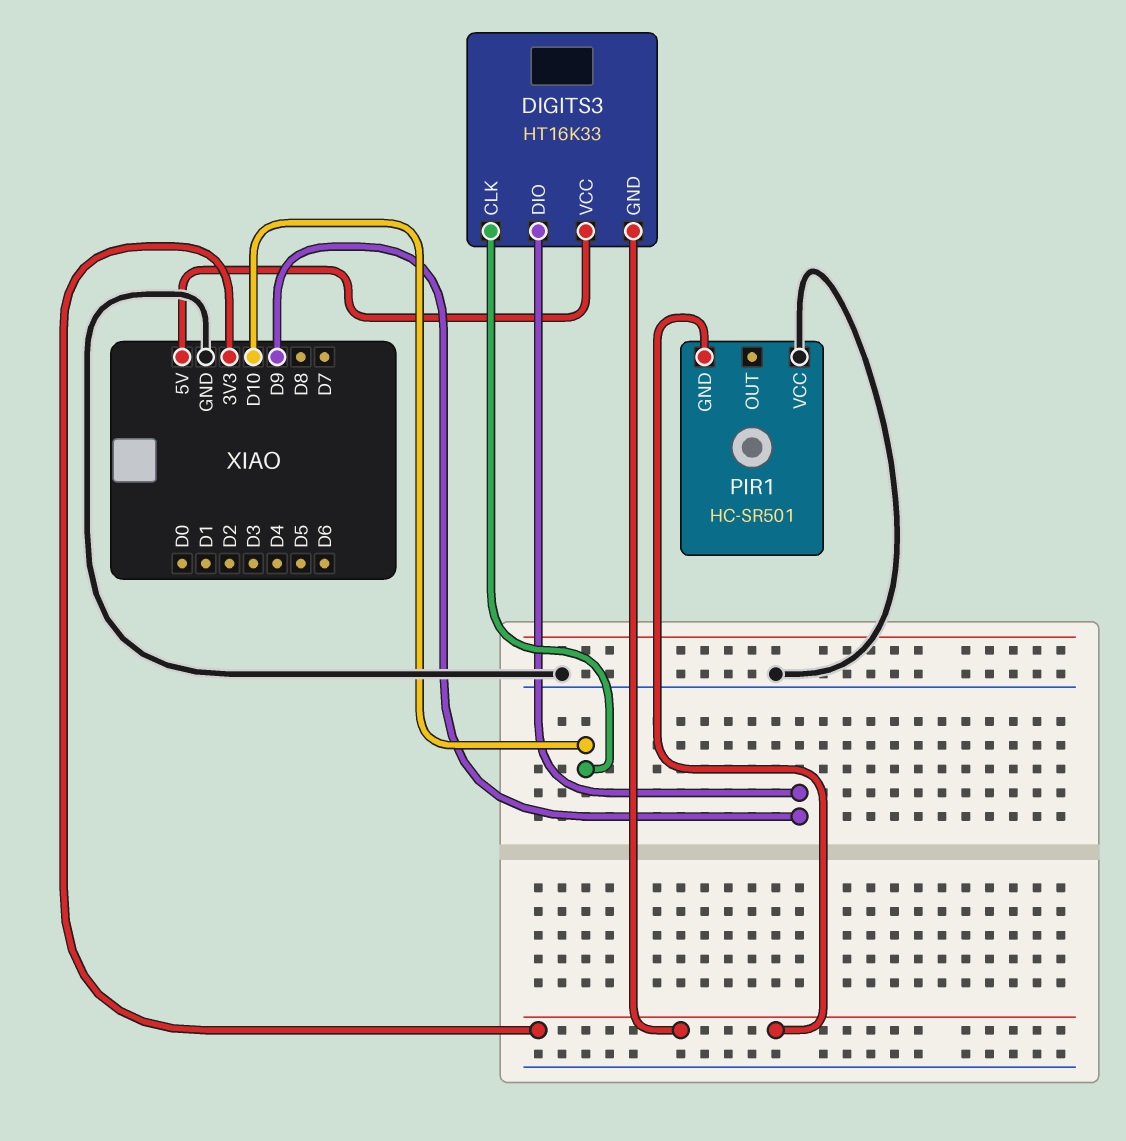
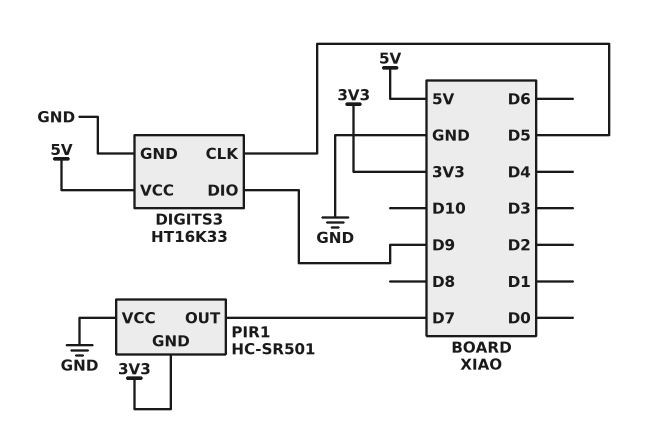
DIGITS3 pin CLK: D10 -> D5
DIGITS3 pin GND: 3V3 -> GND
PIR1 pin OUT: none -> D7

